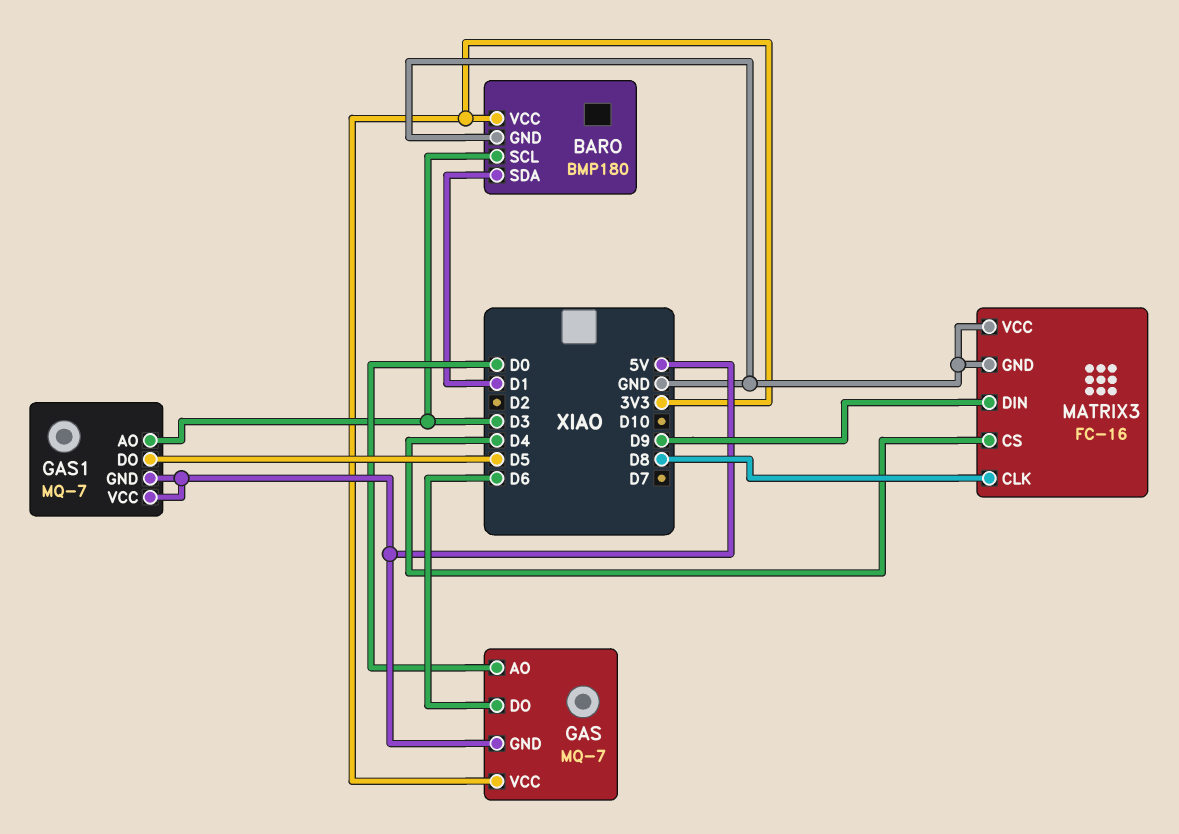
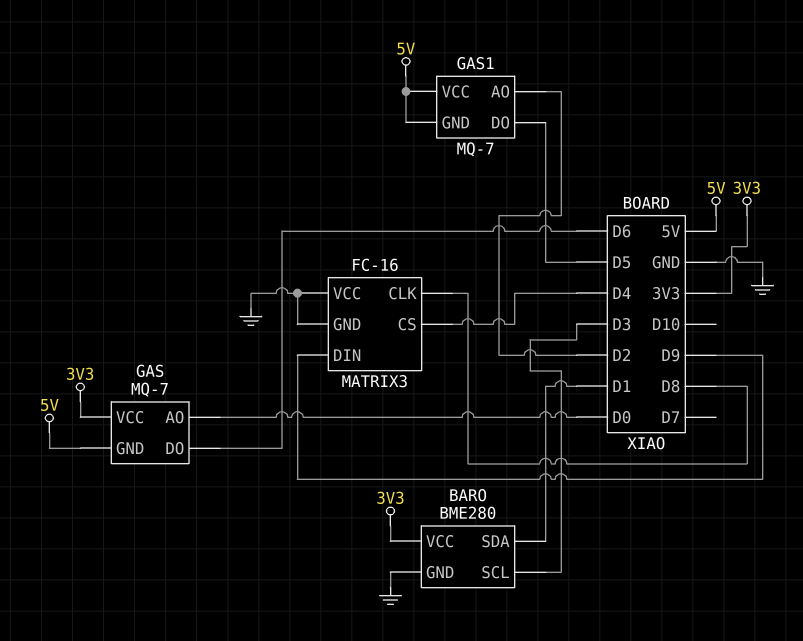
BARO: BMP180 -> BME280
GAS1 pin AO: D3 -> D2

